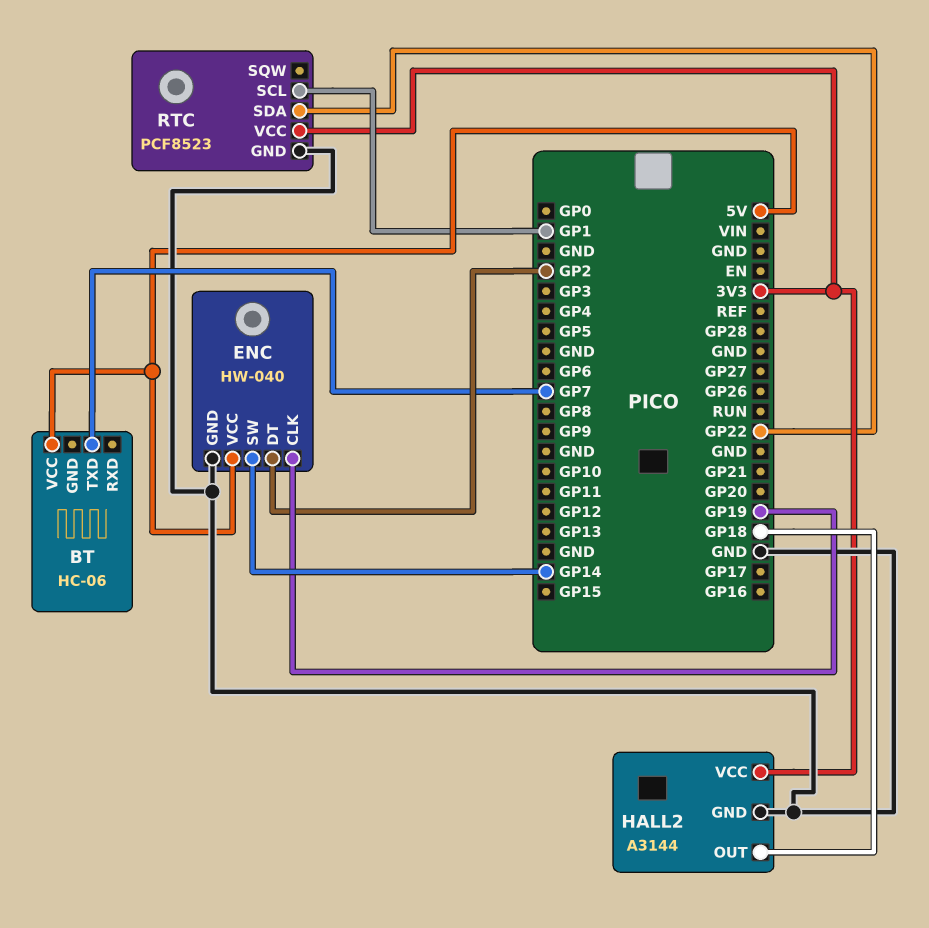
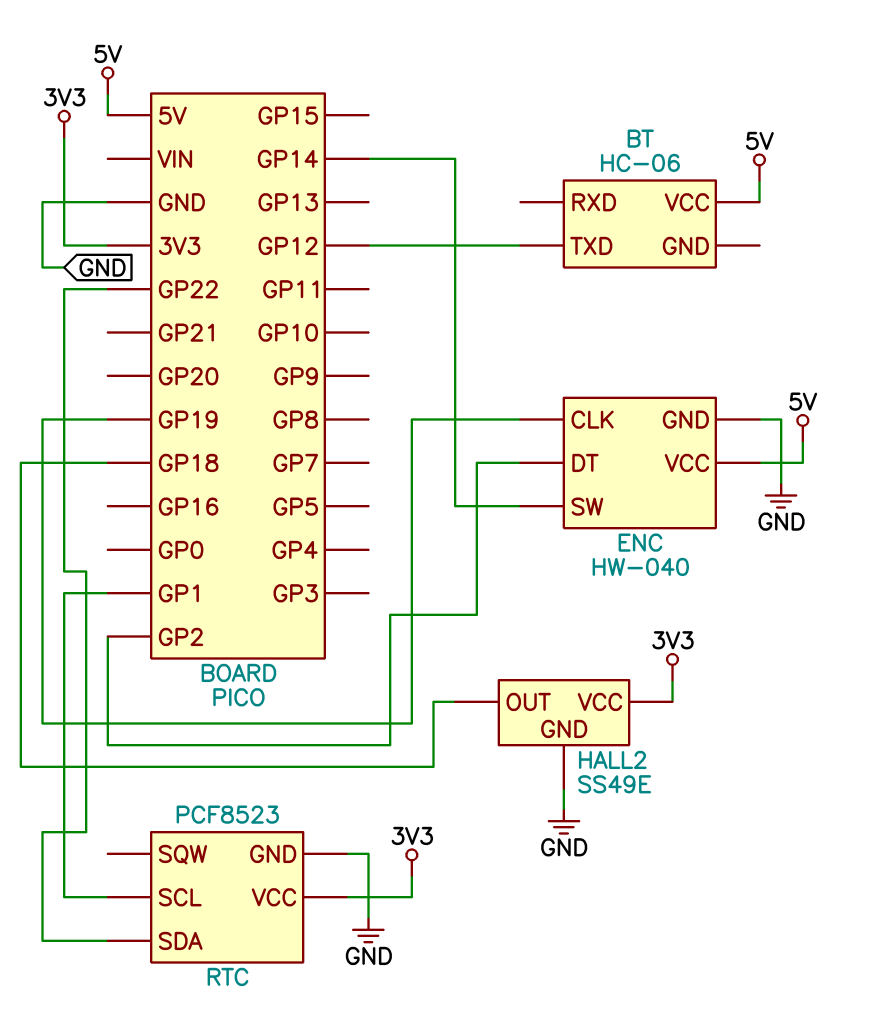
BT pin TXD: GP7 -> GP12
HALL2: A3144 -> SS49E

